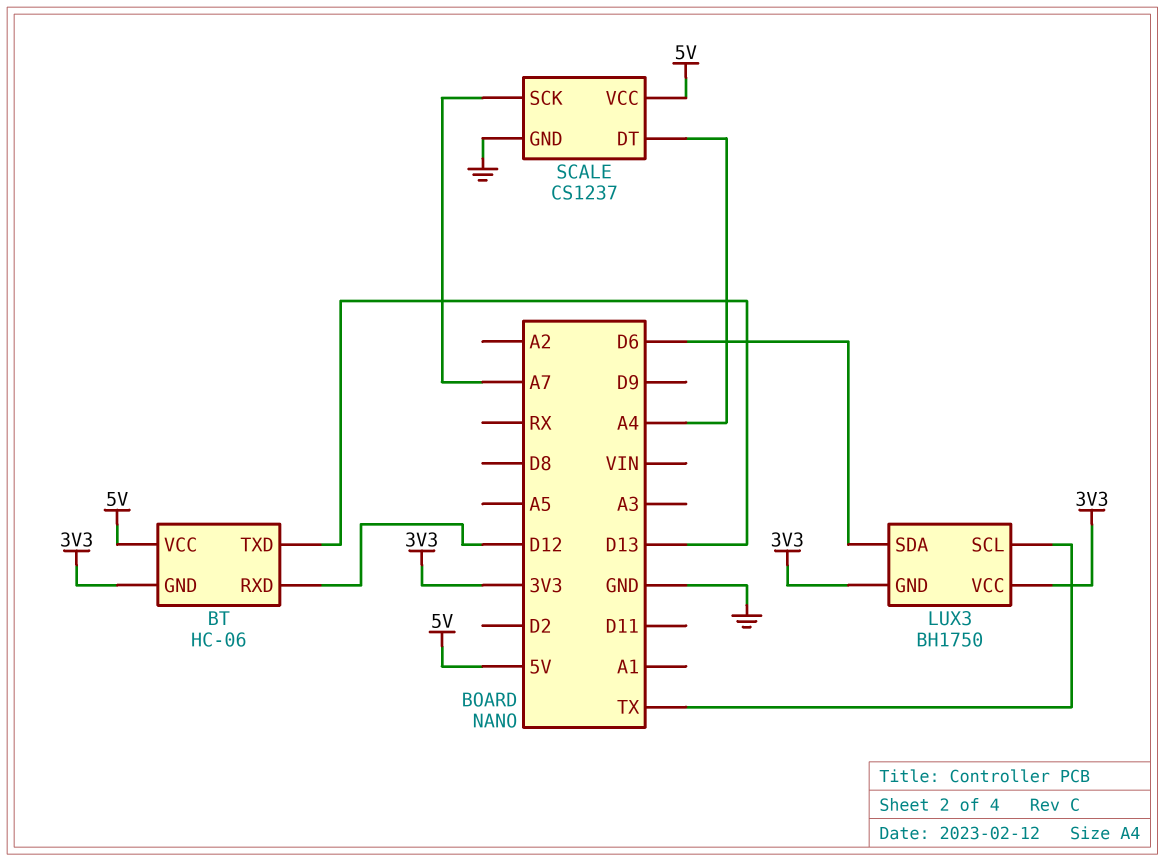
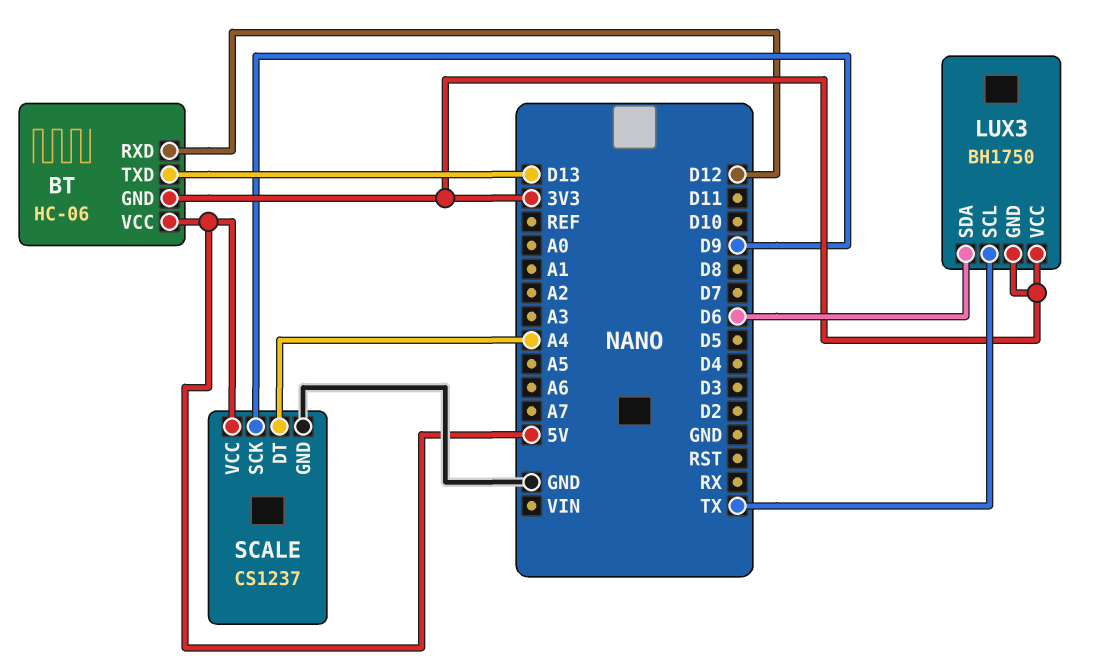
SCALE pin SCK: A7 -> D9

